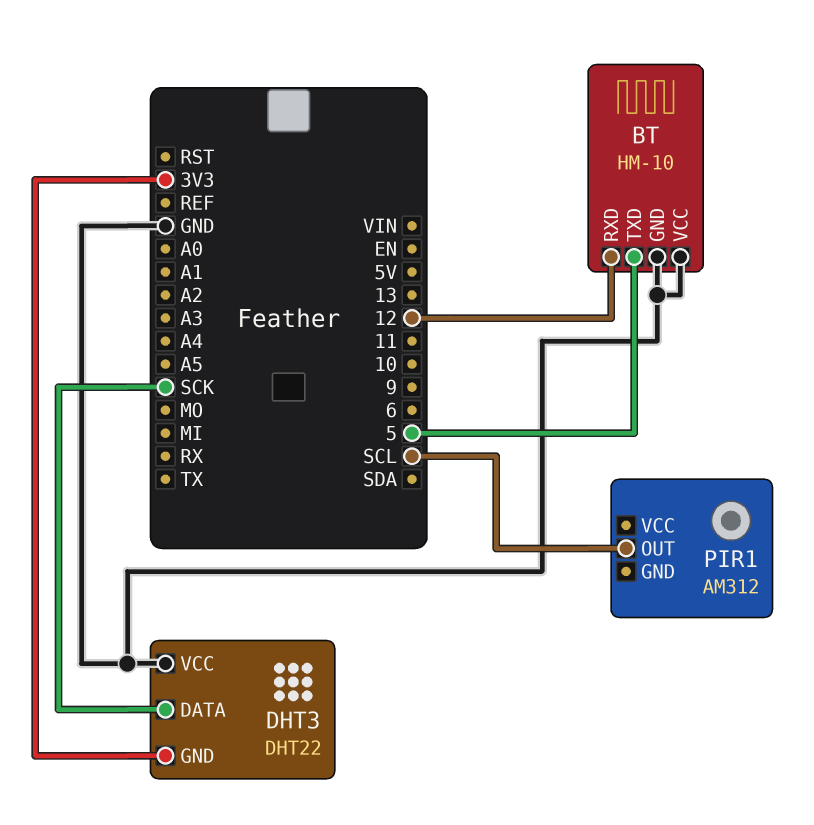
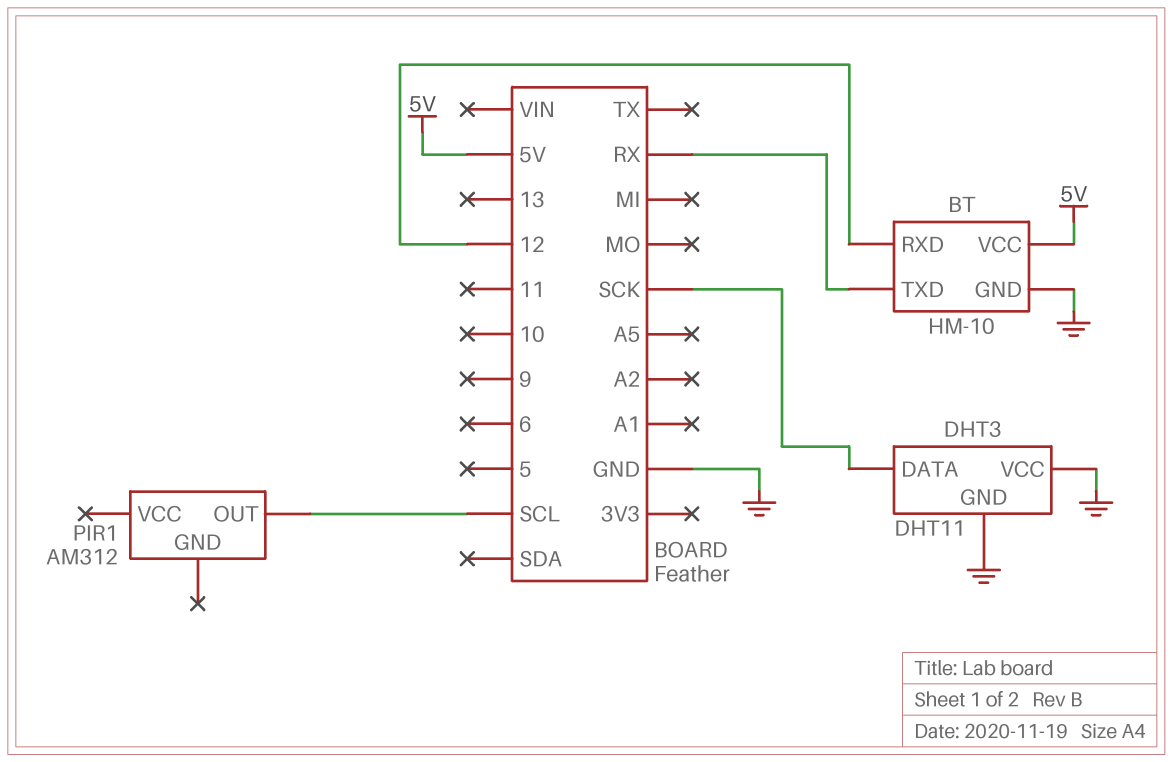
BT pin TXD: 5 -> RX
BT pin VCC: GND -> 5V
DHT3: DHT22 -> DHT11
DHT3 pin GND: 3V3 -> GND

